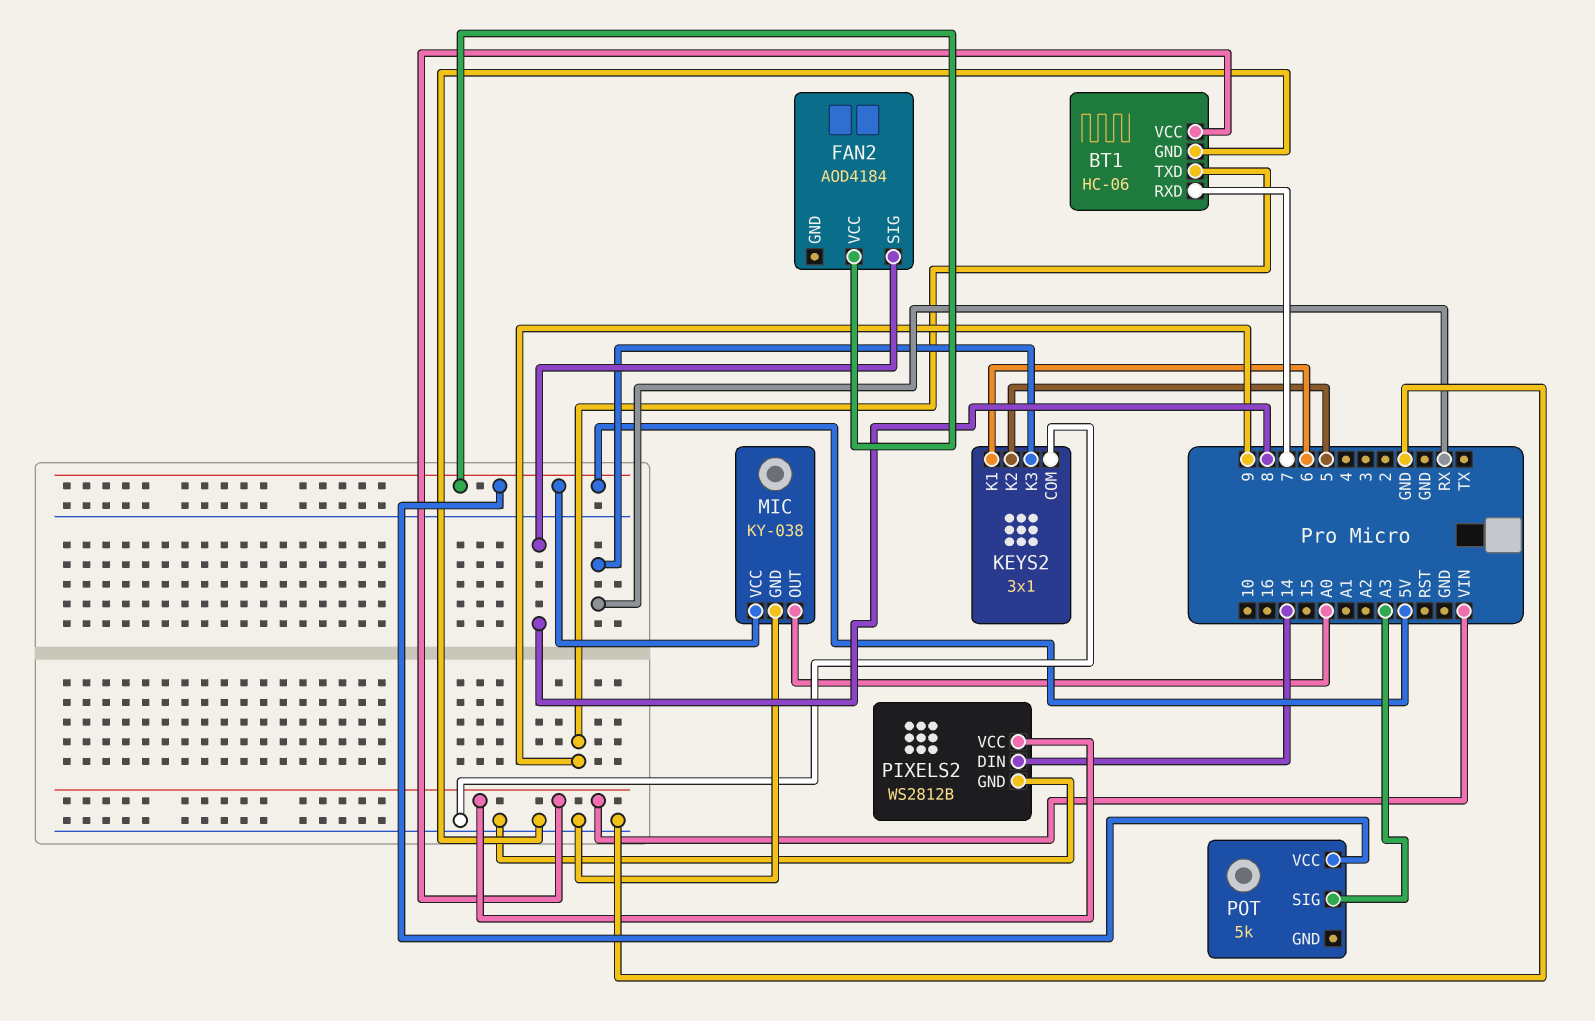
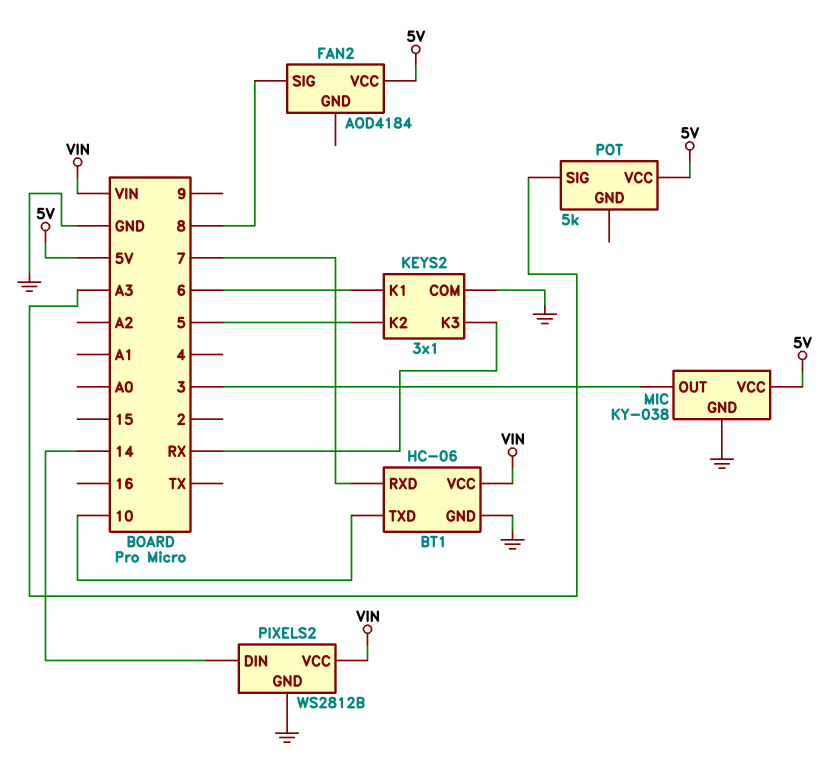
BT1 pin TXD: 9 -> 10
MIC pin OUT: A0 -> 3

